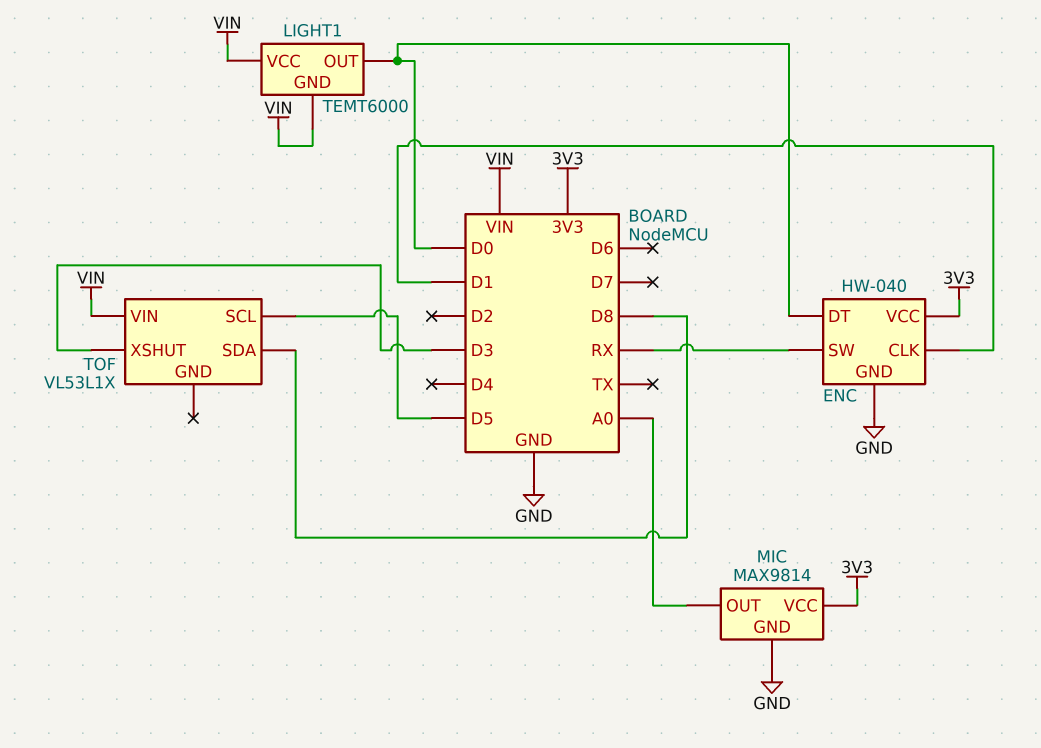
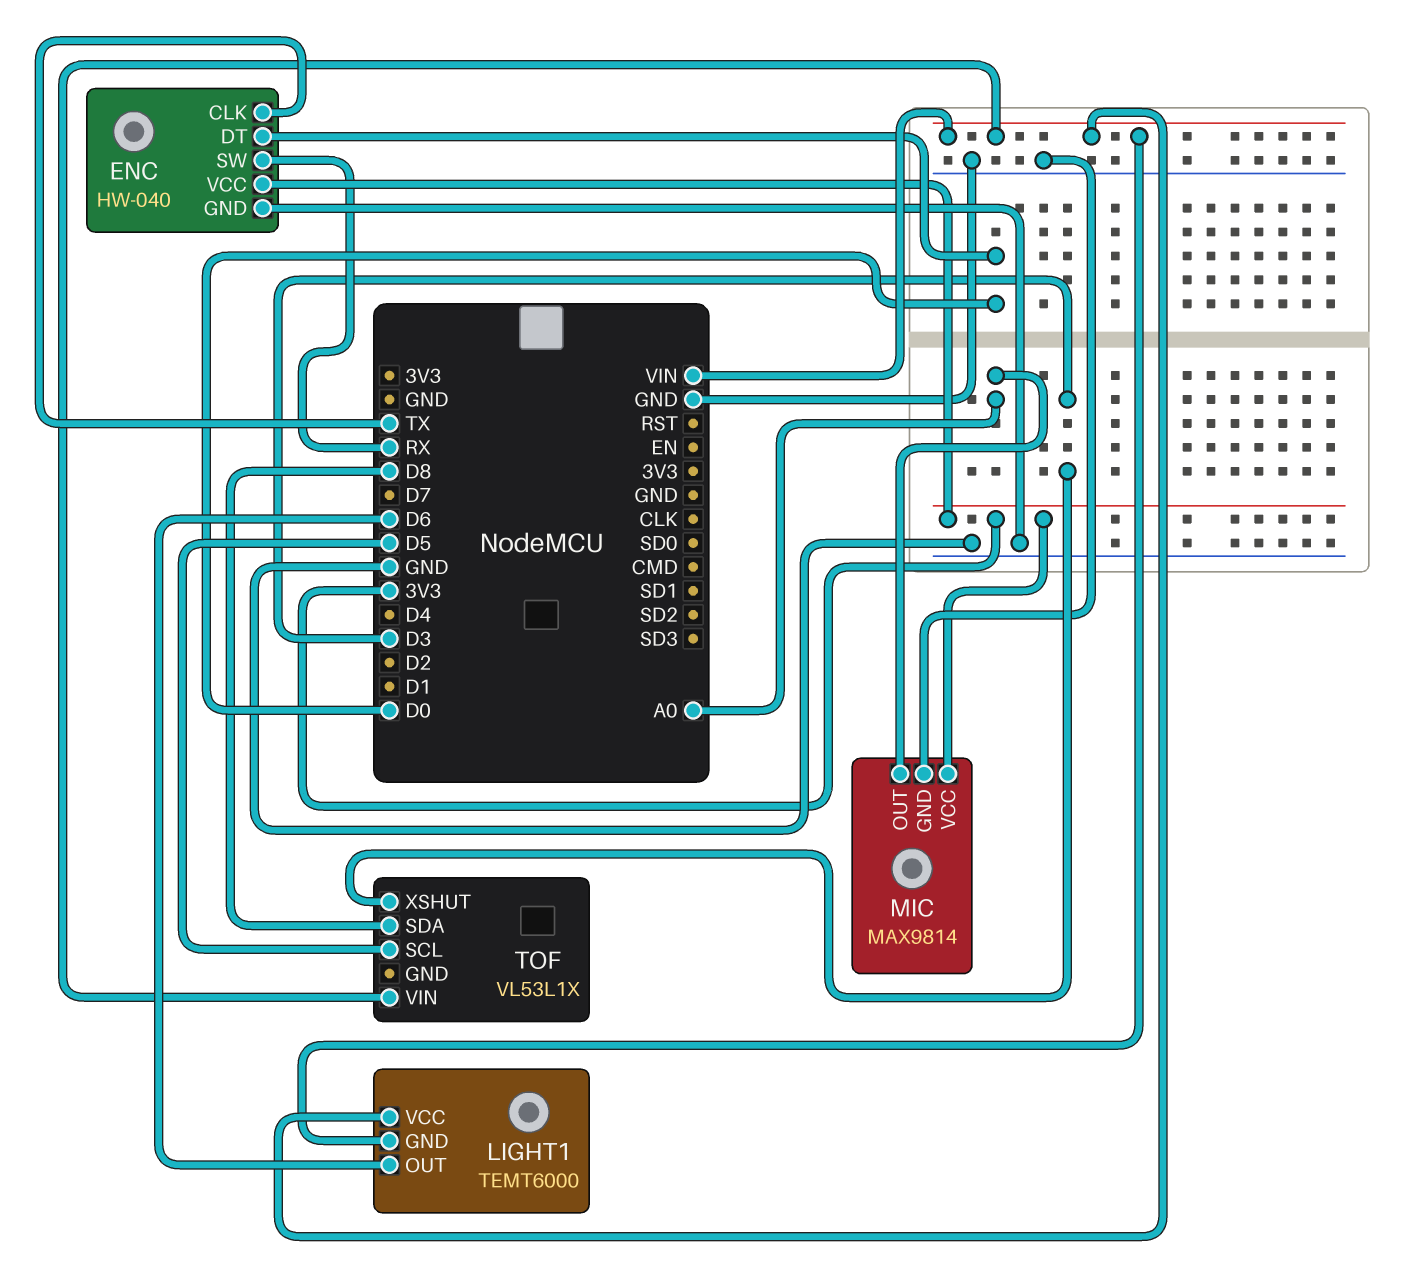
ENC pin CLK: D1 -> TX
LIGHT1 pin OUT: D0 -> D6

